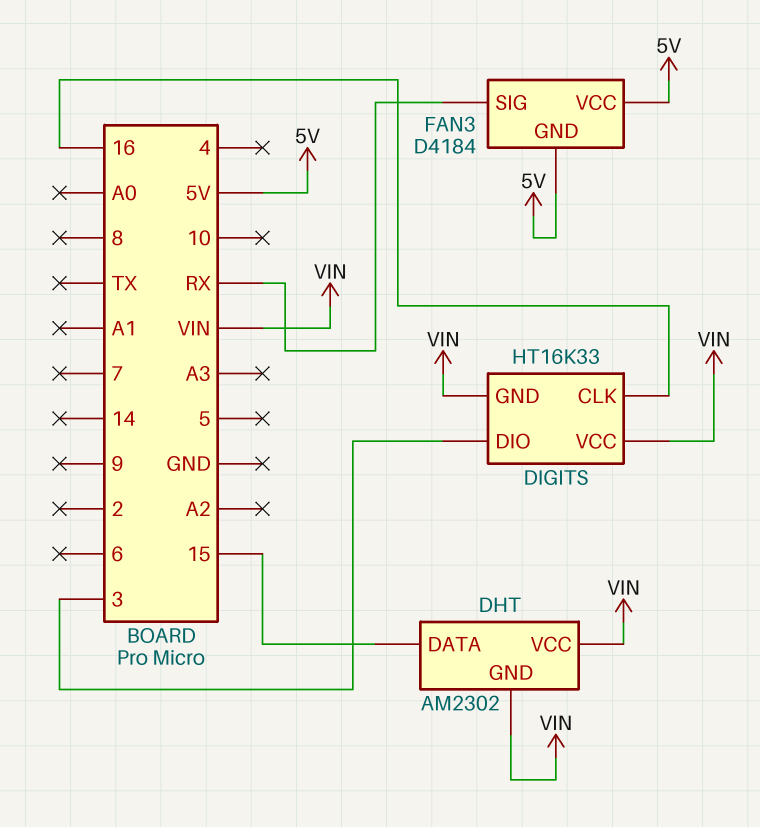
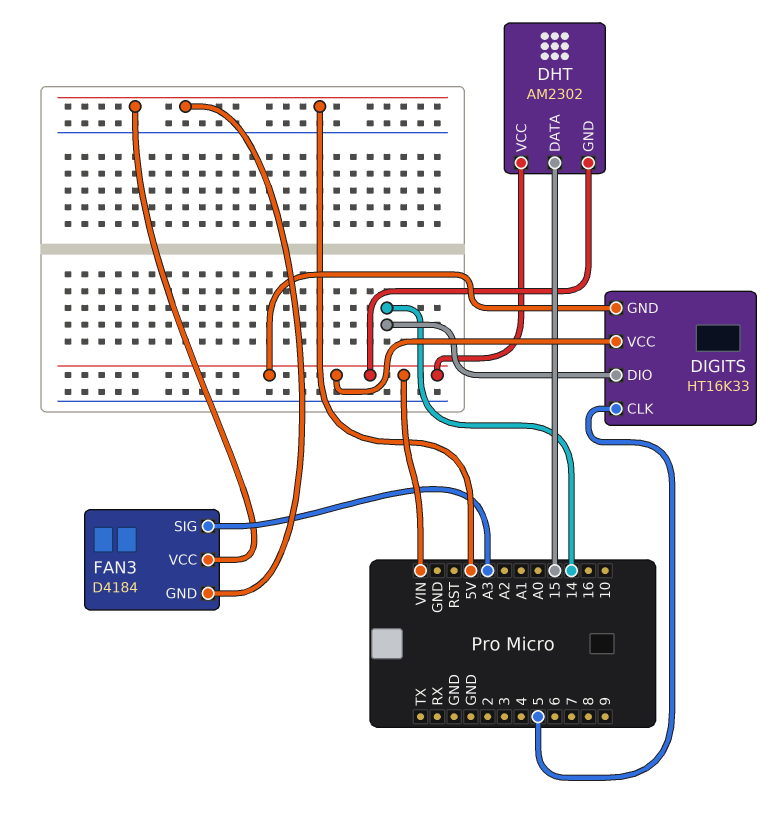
DIGITS pin CLK: 16 -> 5
DIGITS pin DIO: 3 -> 14
FAN3 pin SIG: RX -> A3

